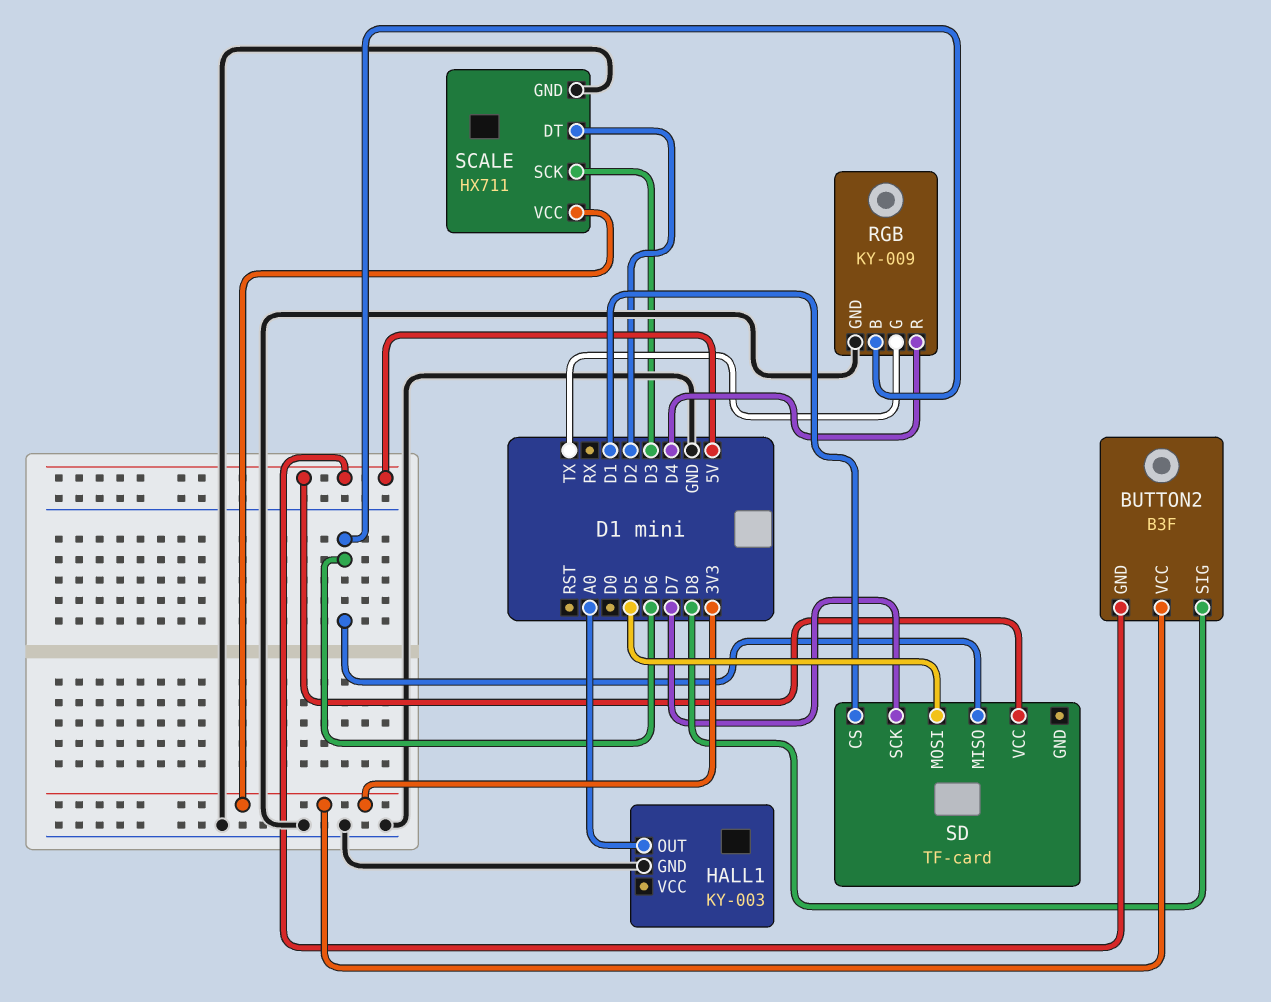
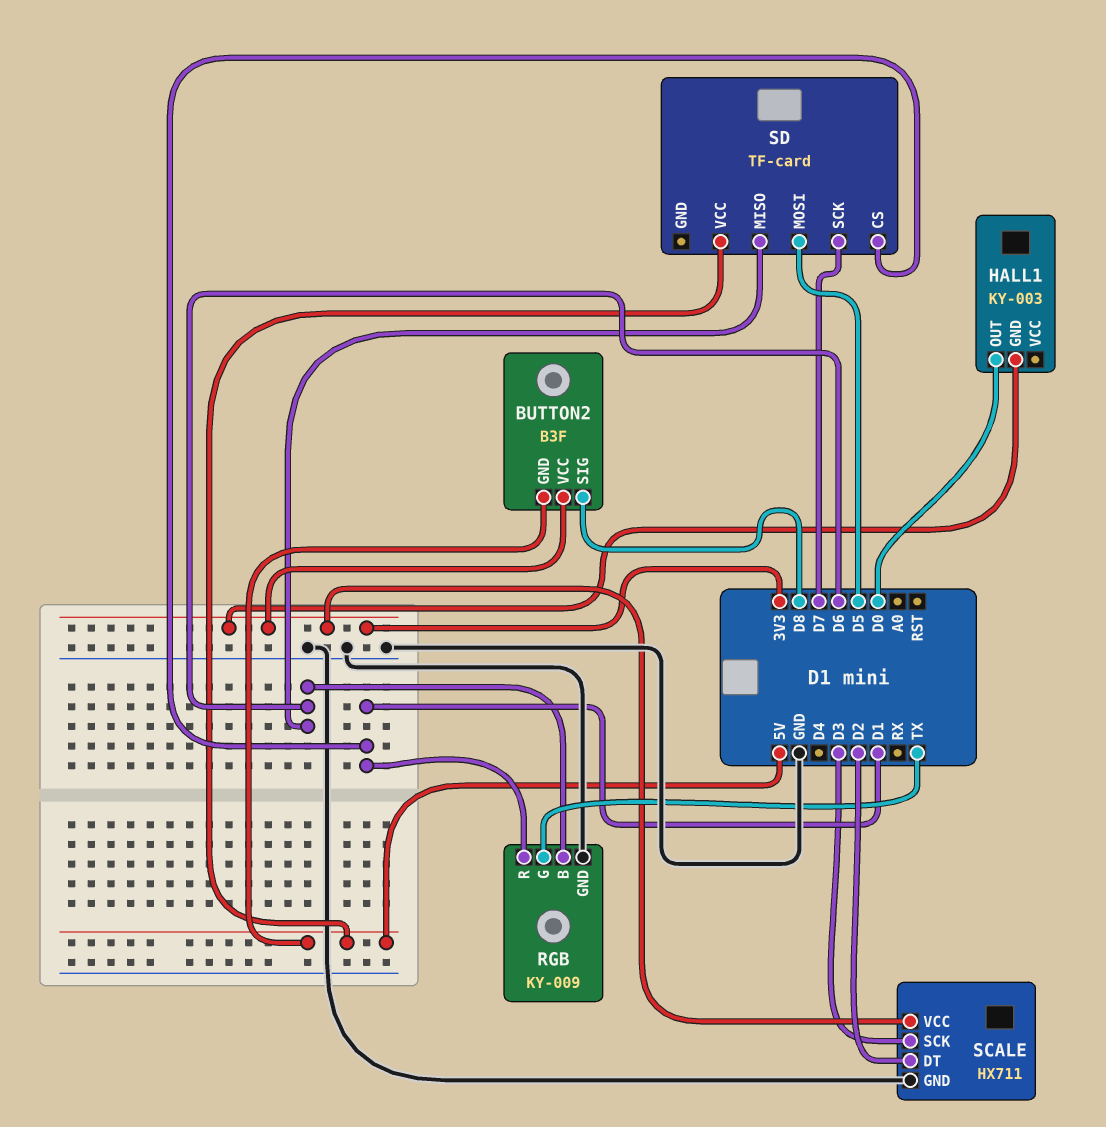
HALL1 pin GND: GND -> 3V3
HALL1 pin OUT: A0 -> D0
RGB pin R: D4 -> D1

